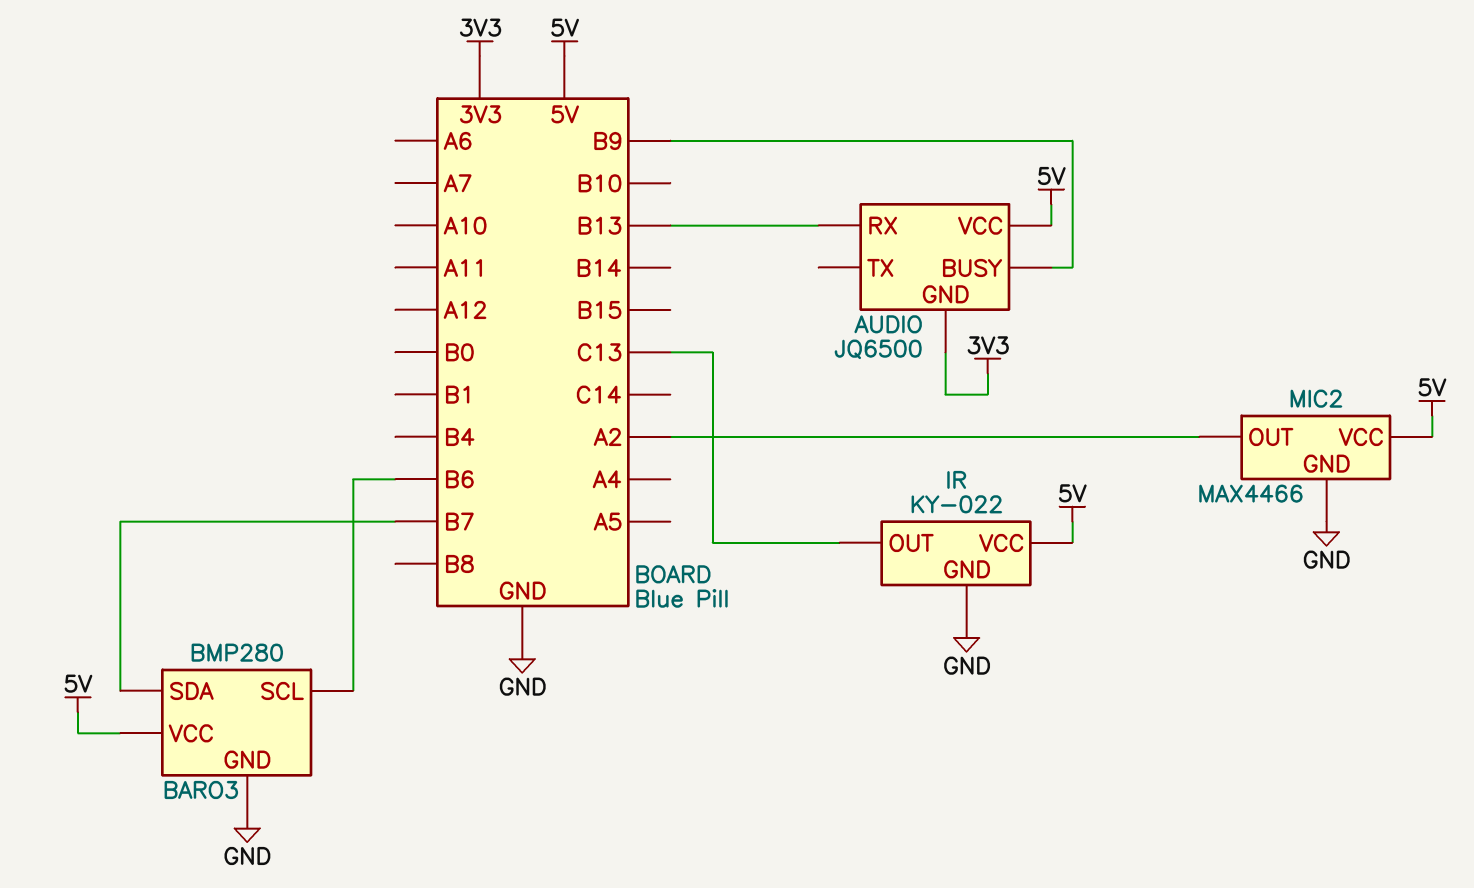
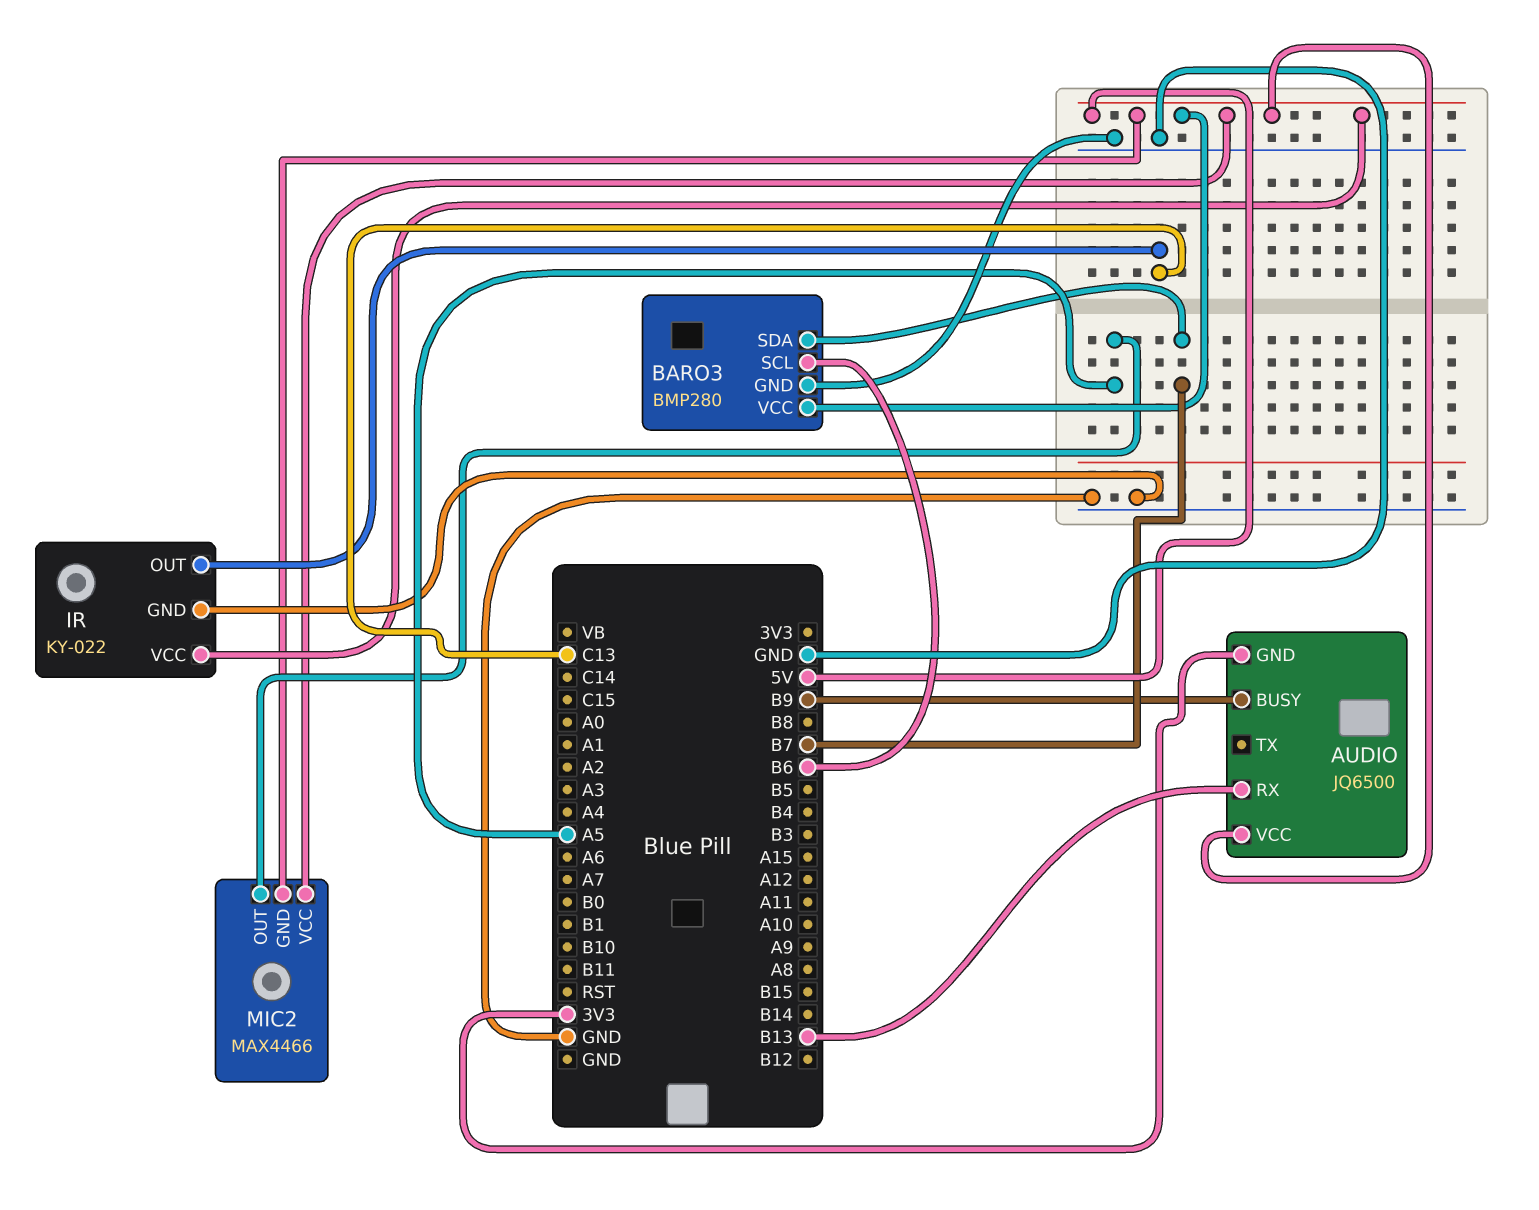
MIC2 pin GND: GND -> 5V
MIC2 pin OUT: A2 -> A5

